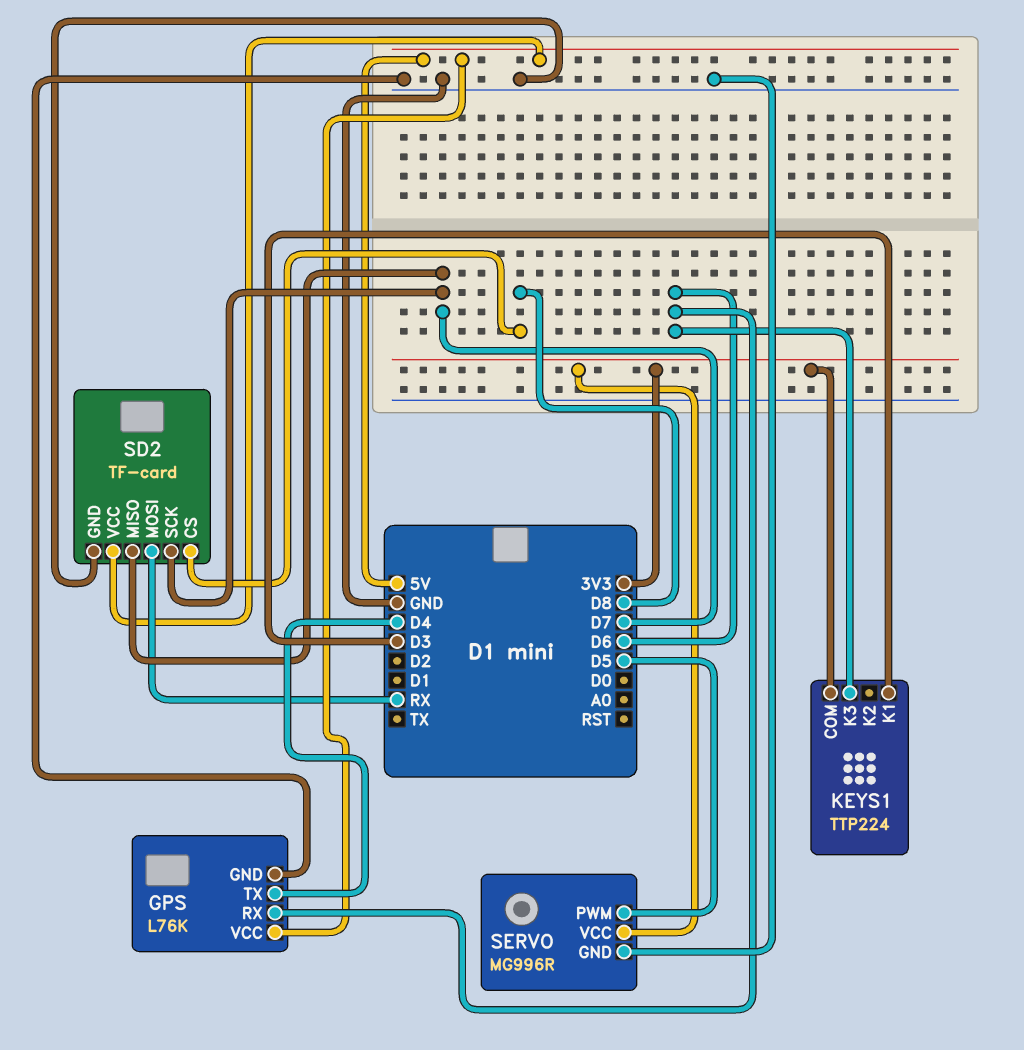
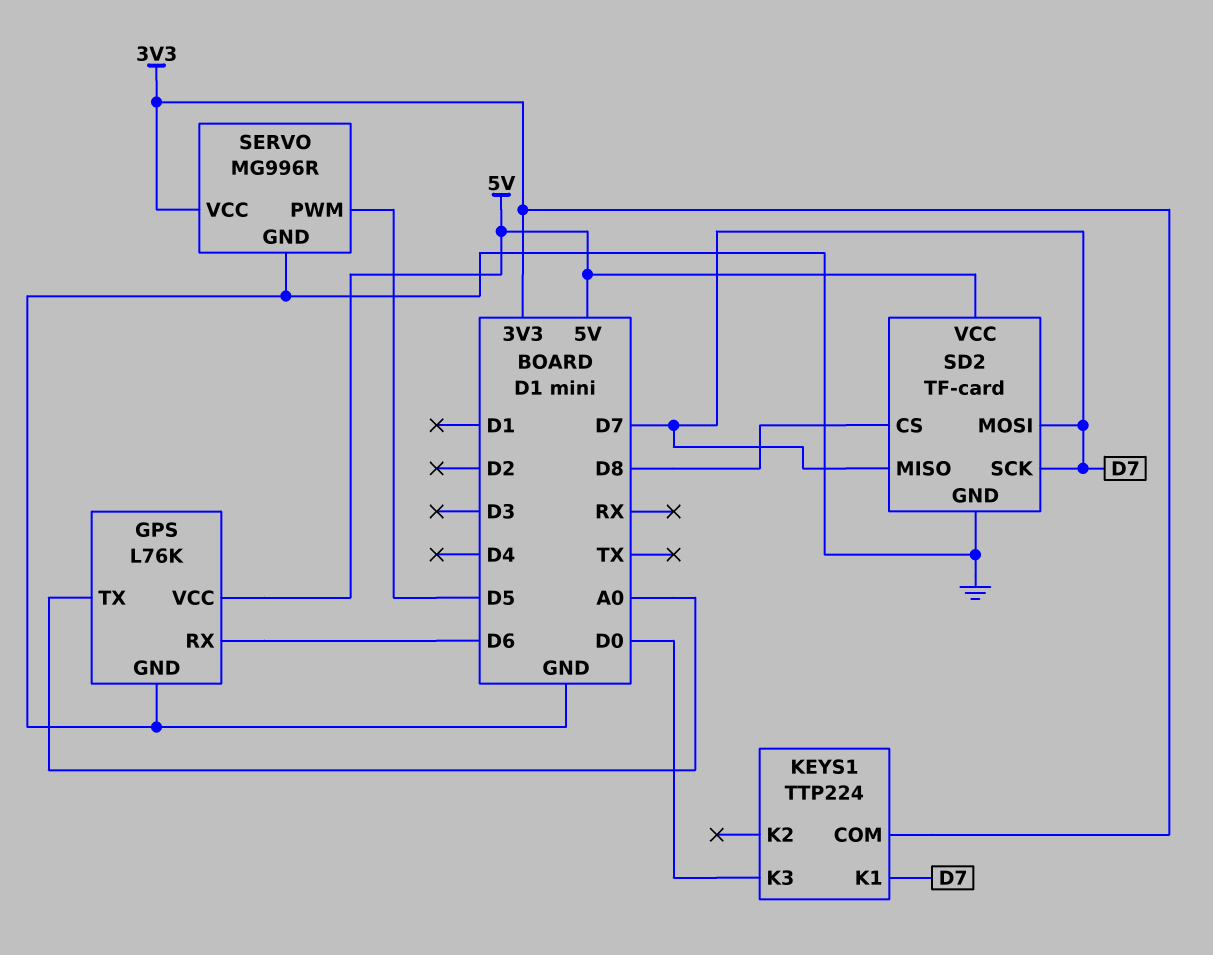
GPS pin TX: D4 -> A0
KEYS1 pin K1: D3 -> D7
KEYS1 pin K3: D6 -> D0
SD2 pin MOSI: RX -> D7

